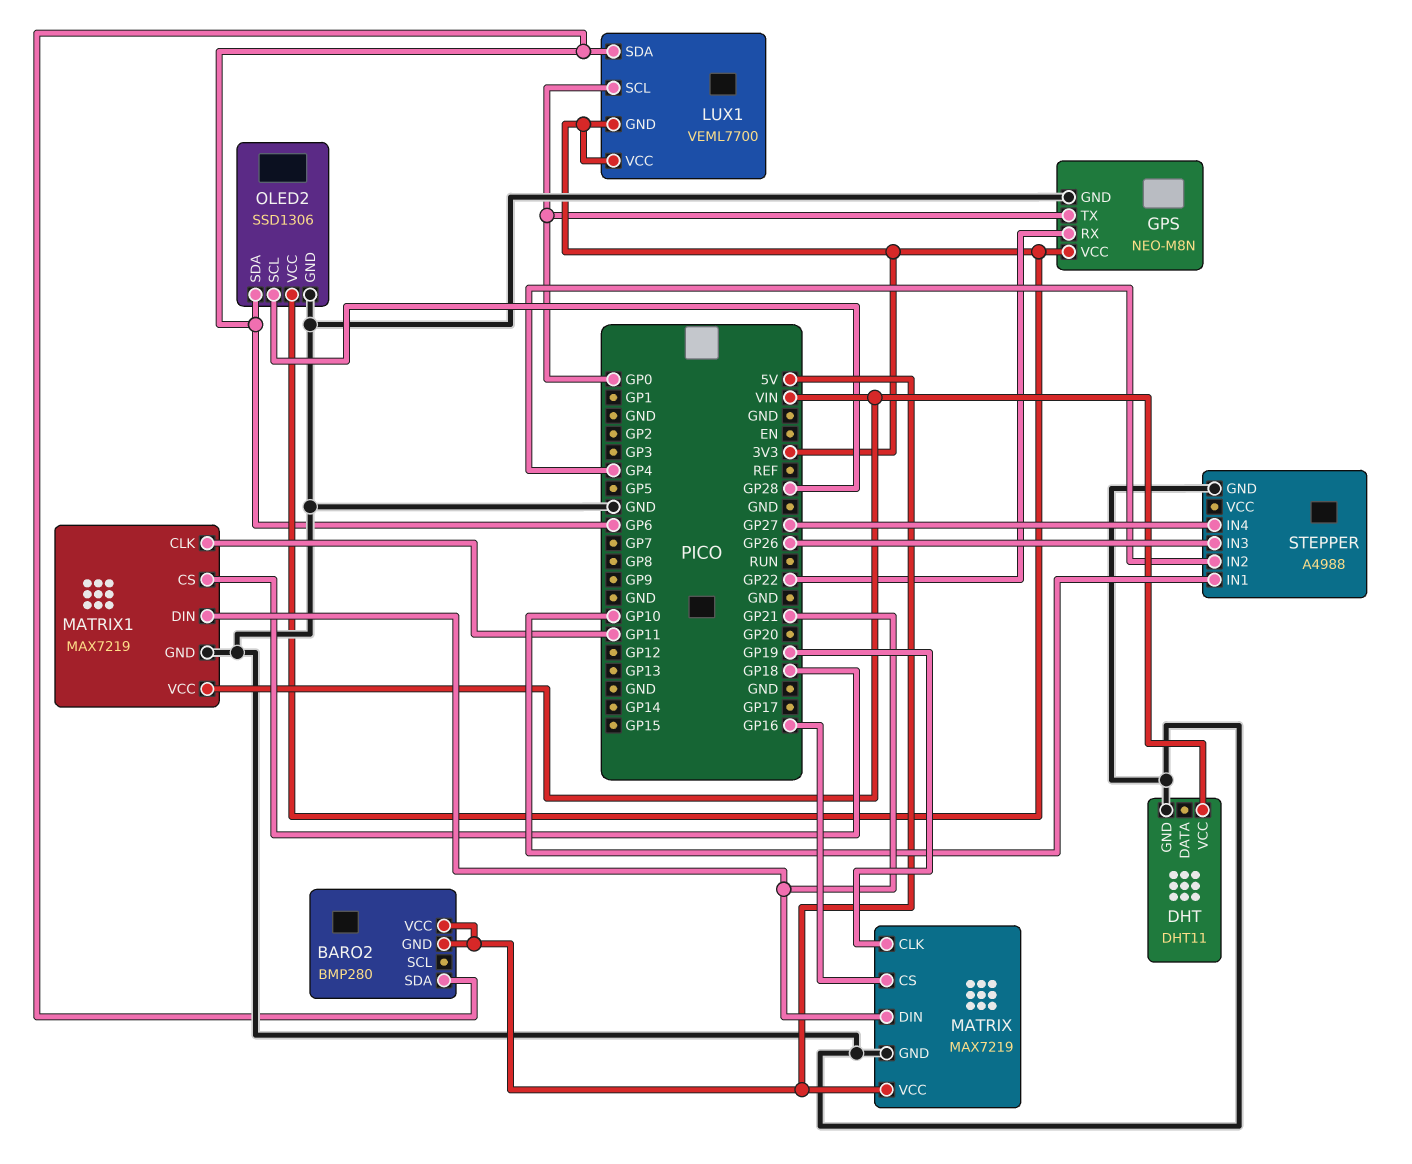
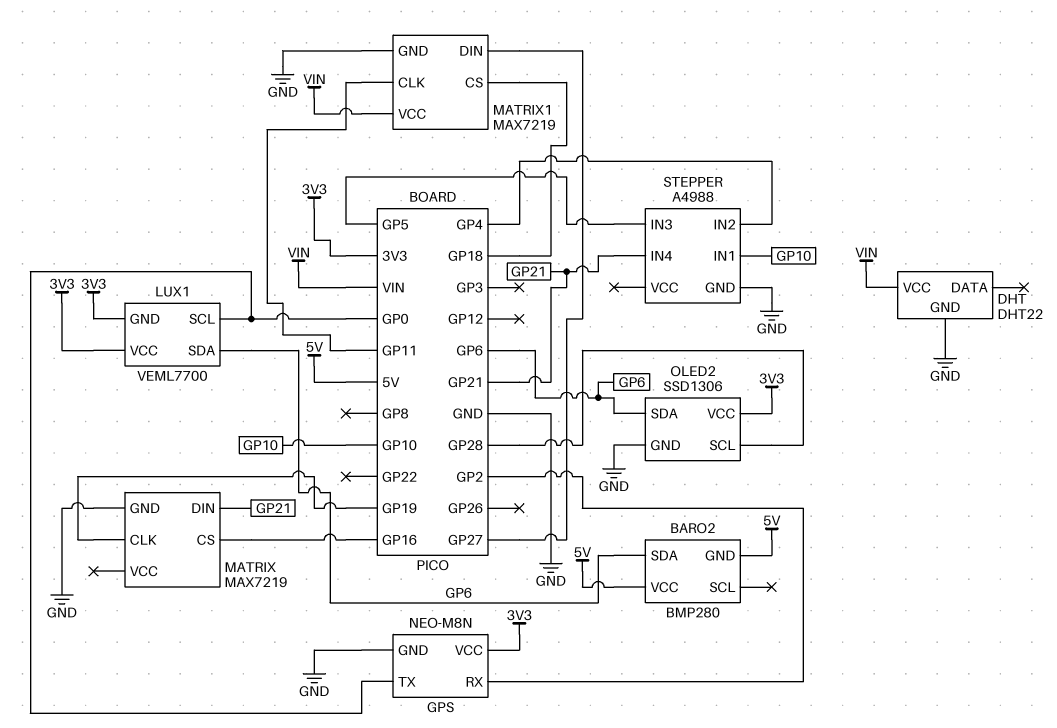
DHT: DHT11 -> DHT22
GPS pin RX: GP22 -> GP2
MATRIX pin VCC: 5V -> none
MATRIX1 pin DIN: GP21 -> GP27
STEPPER pin IN3: GP26 -> GP5
STEPPER pin IN4: GP27 -> GP21

